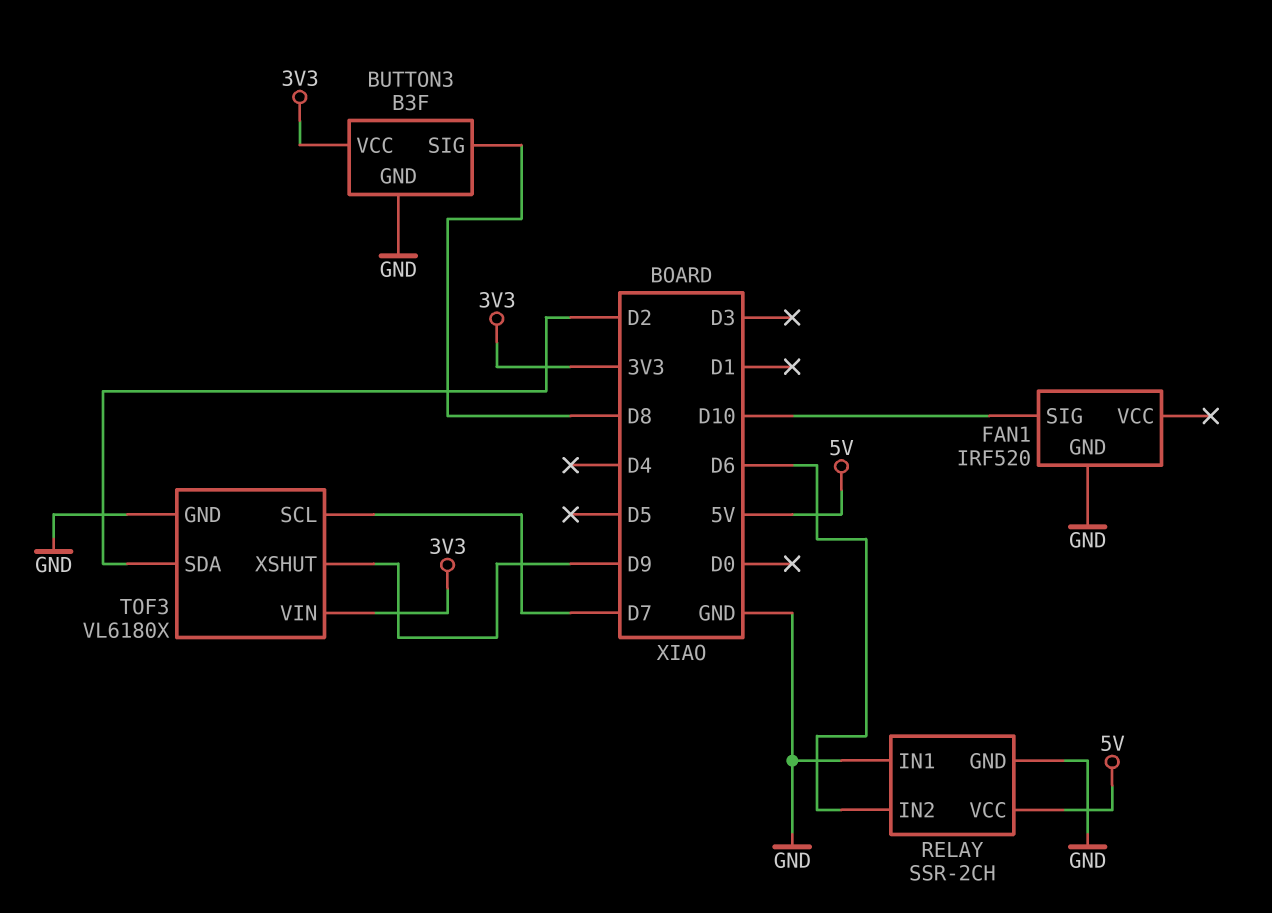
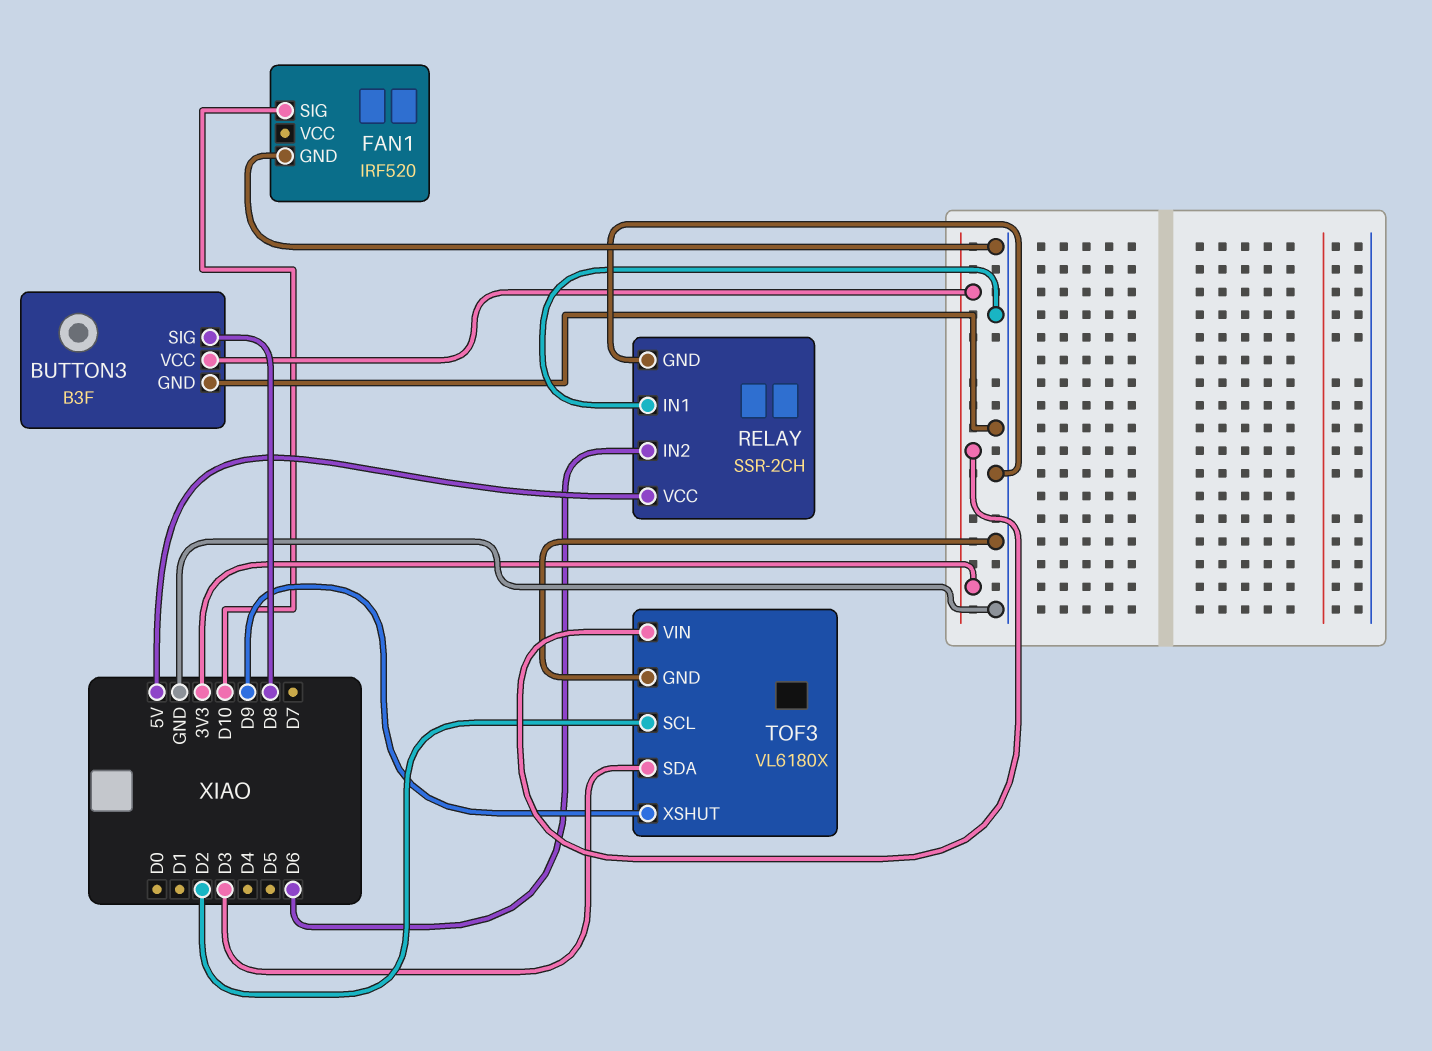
TOF3 pin SCL: D7 -> D2
TOF3 pin SDA: D2 -> D3

